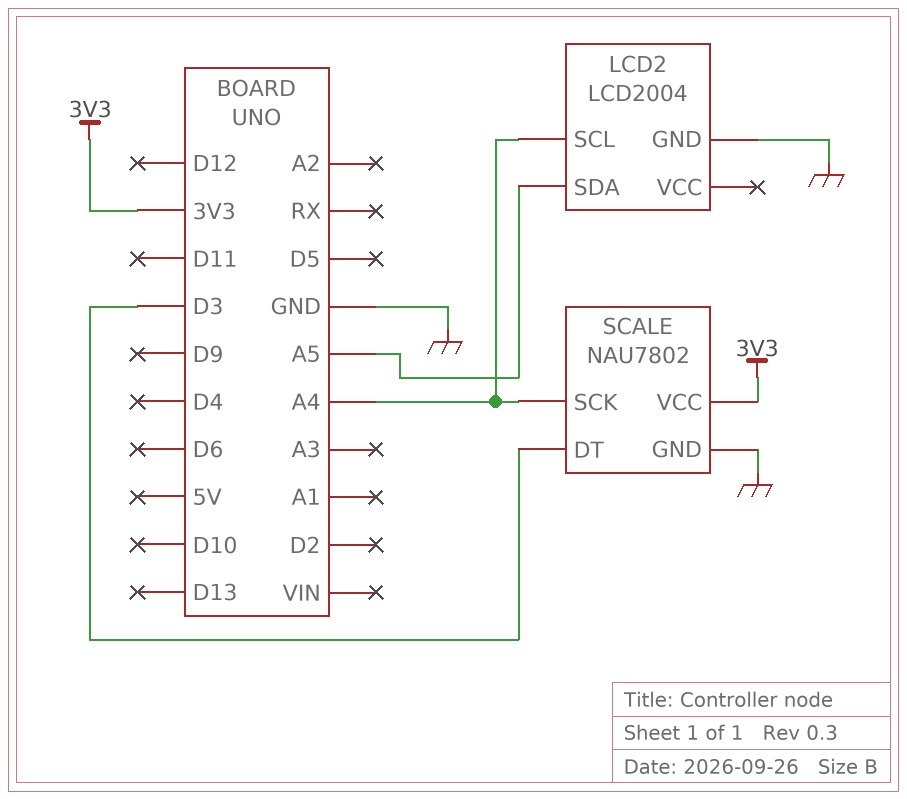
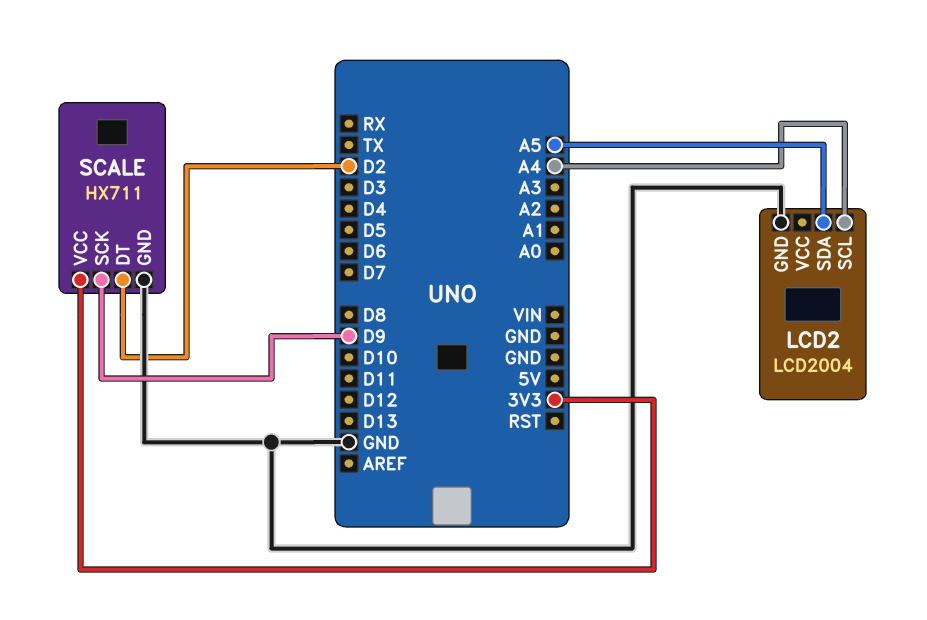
SCALE: NAU7802 -> HX711
SCALE pin DT: D3 -> D2
SCALE pin SCK: A4 -> D9

